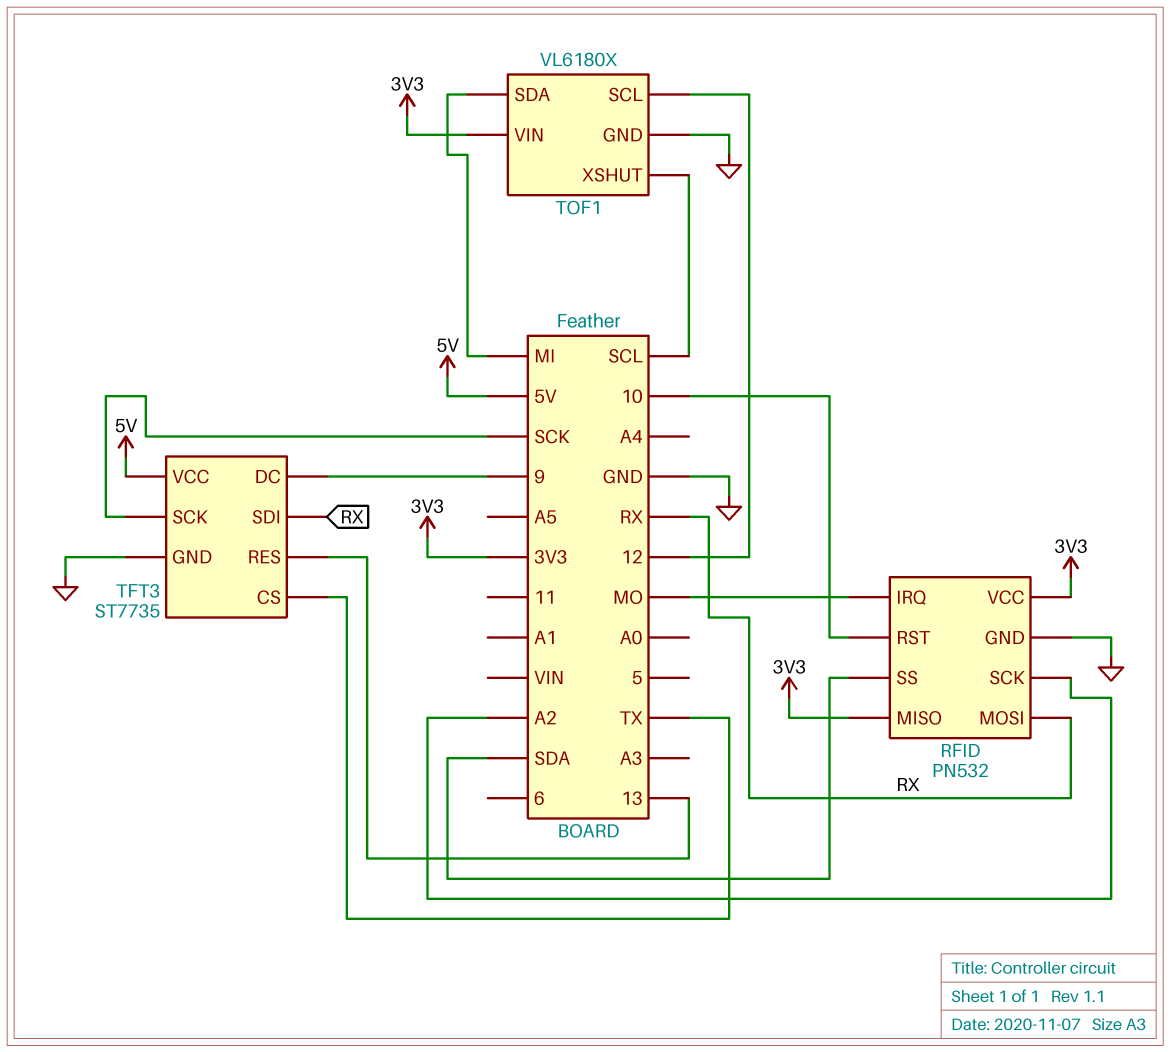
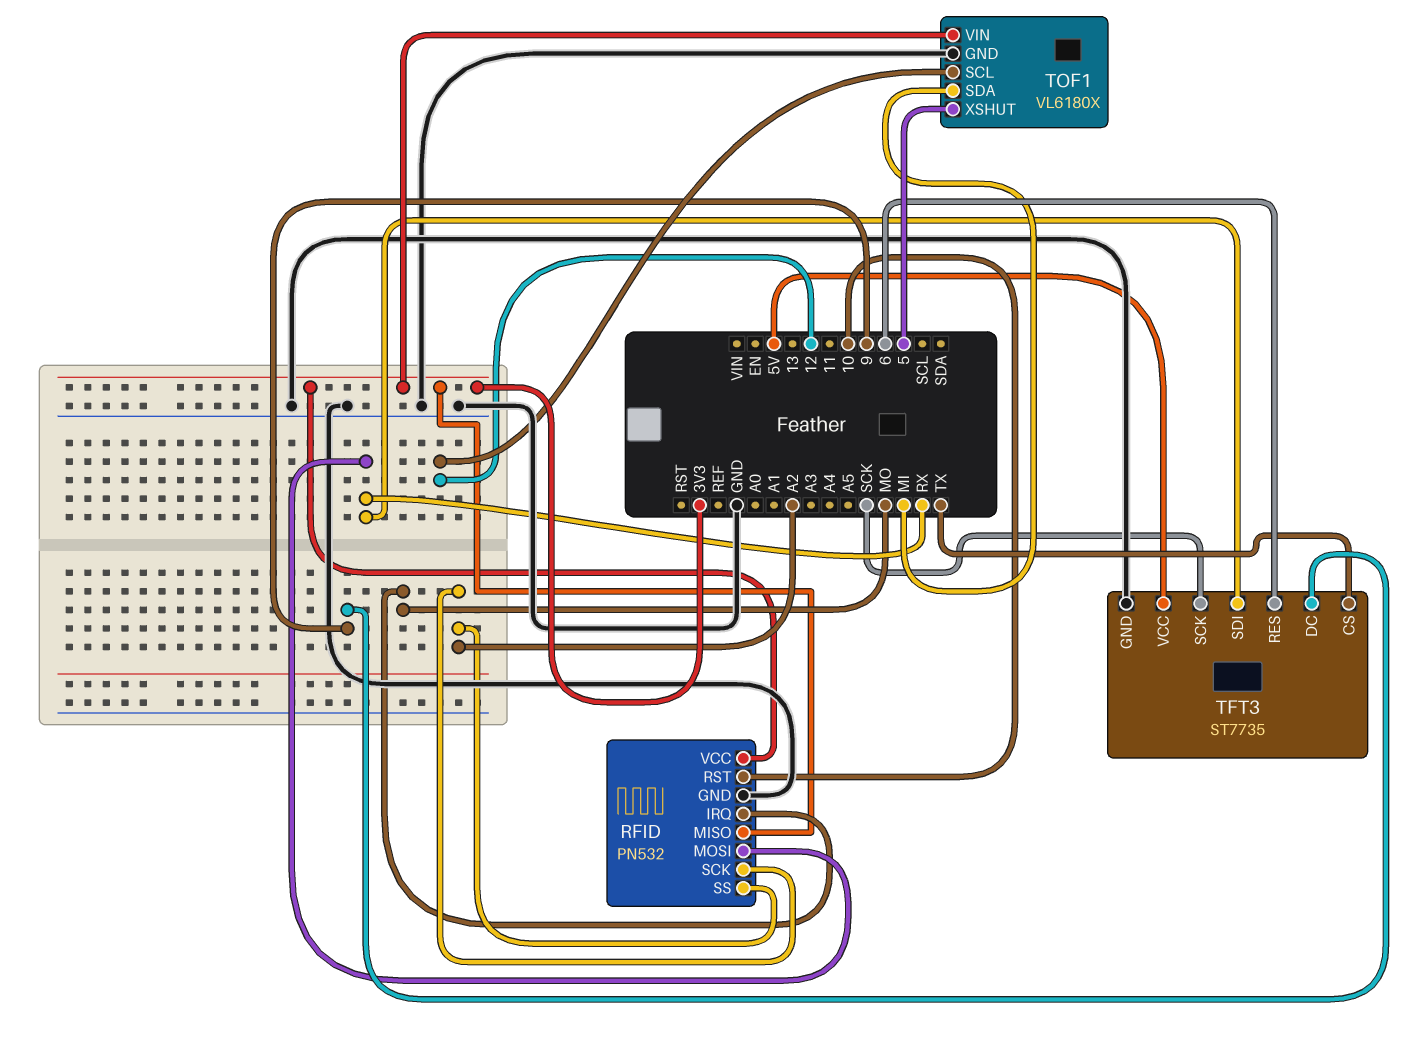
RFID pin SS: SDA -> A2
TFT3 pin RES: 13 -> 6
TOF1 pin XSHUT: SCL -> 5

